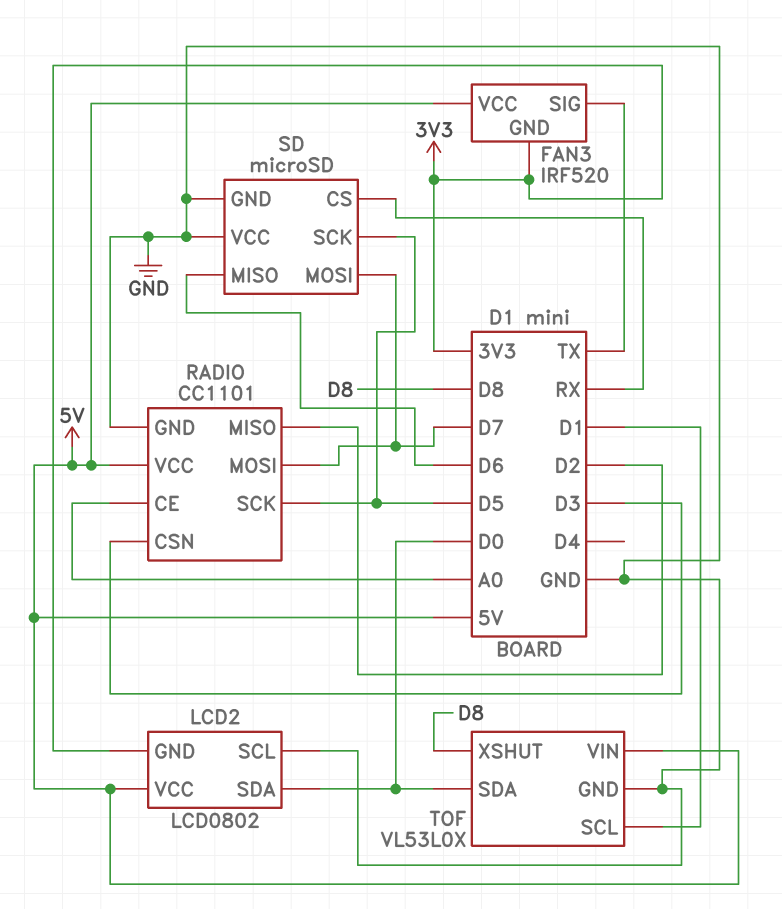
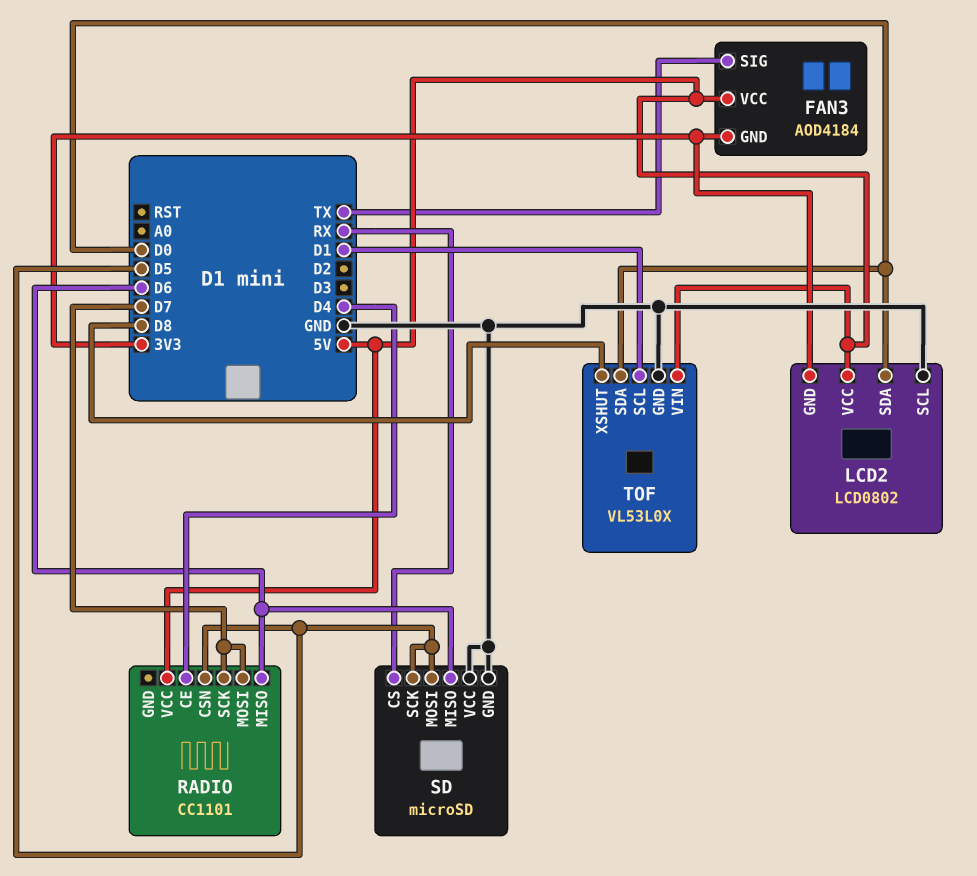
FAN3: IRF520 -> AOD4184
RADIO pin CE: A0 -> D4
RADIO pin CSN: D3 -> D5
RADIO pin GND: GND -> none
RADIO pin MISO: D2 -> D6
RADIO pin SCK: D5 -> D7
SD pin MOSI: D7 -> D5

